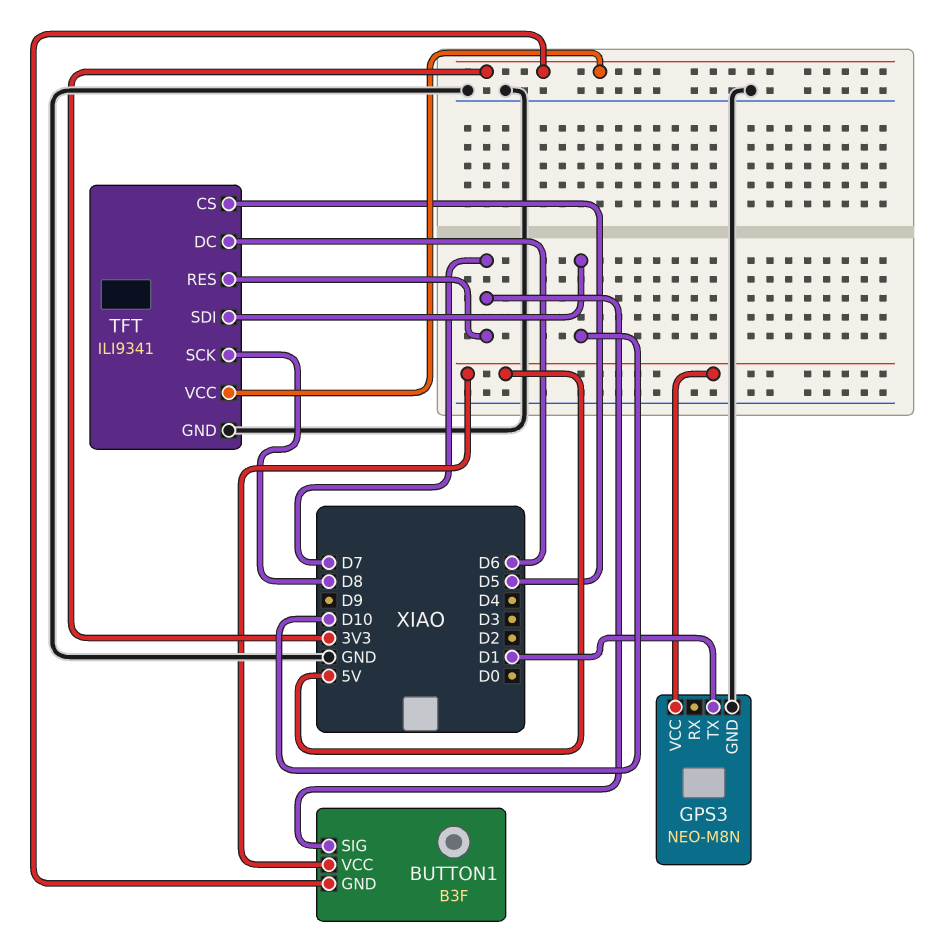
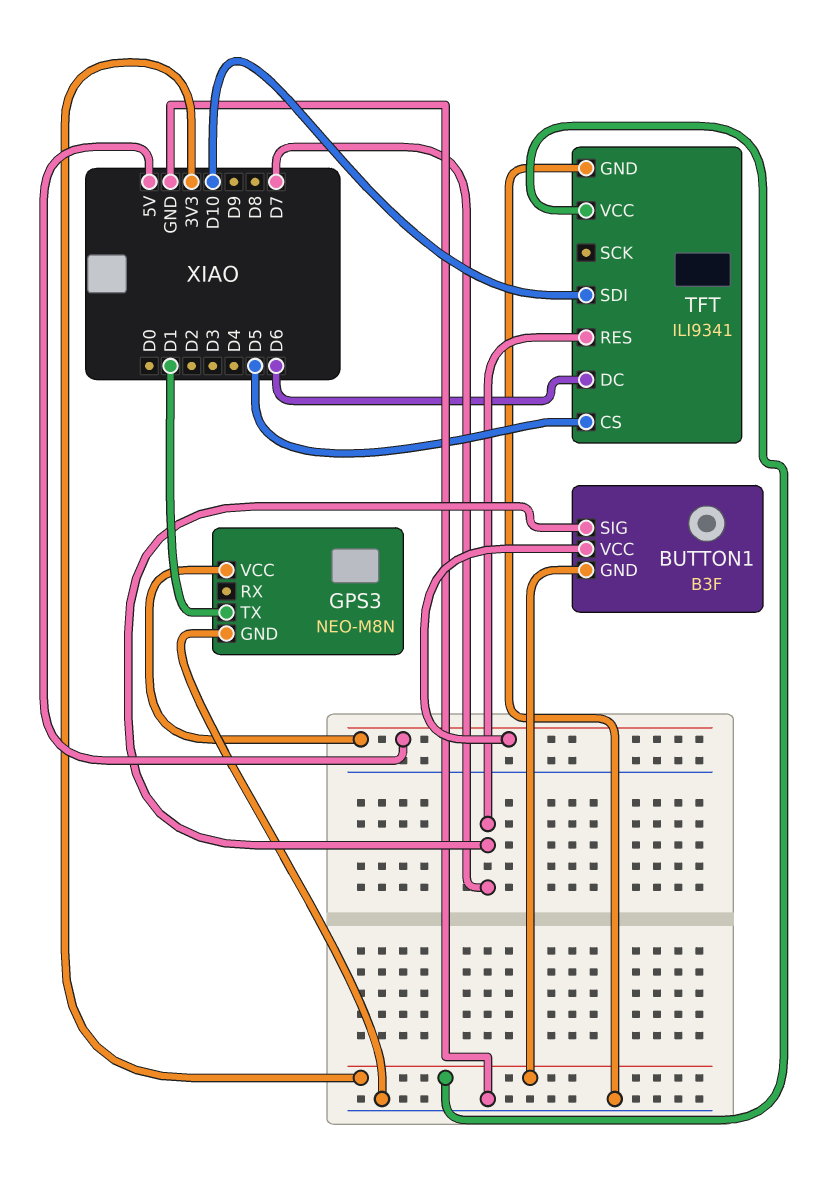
TFT pin SCK: D8 -> none

